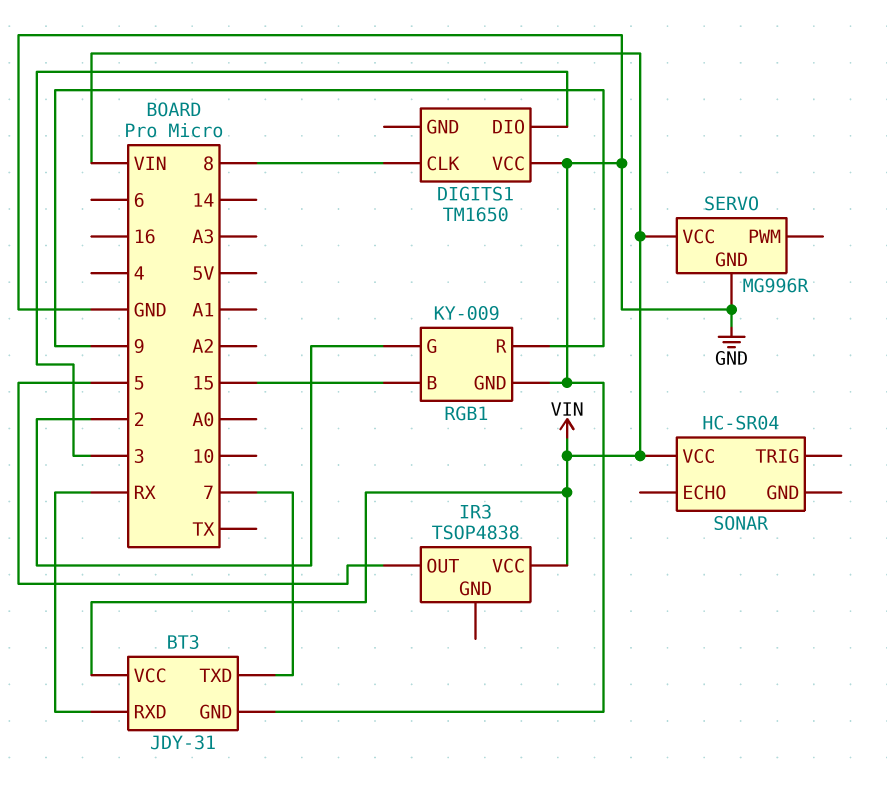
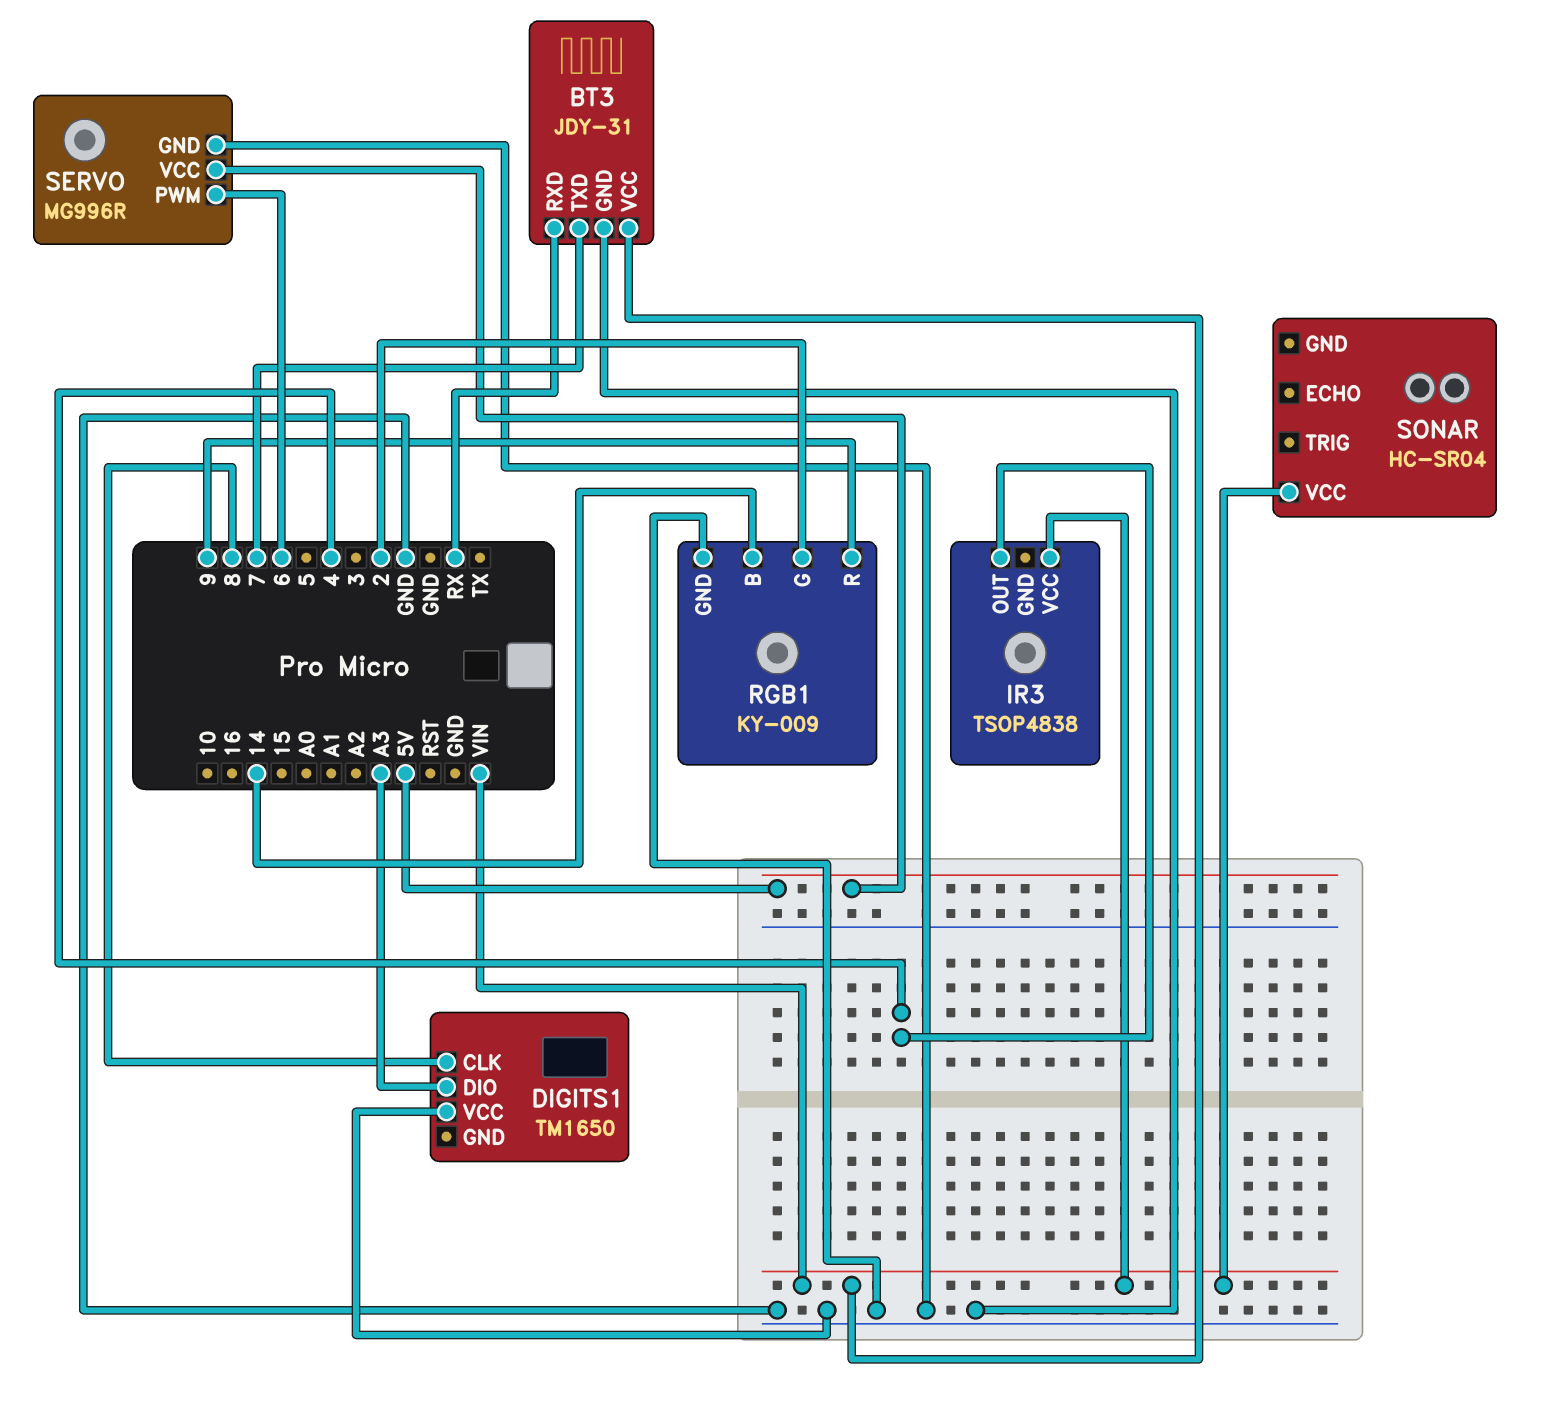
DIGITS1 pin DIO: 3 -> A3
IR3 pin OUT: 5 -> 4
RGB1 pin B: 15 -> 14
SERVO pin PWM: none -> 6
SERVO pin VCC: VIN -> 5V

